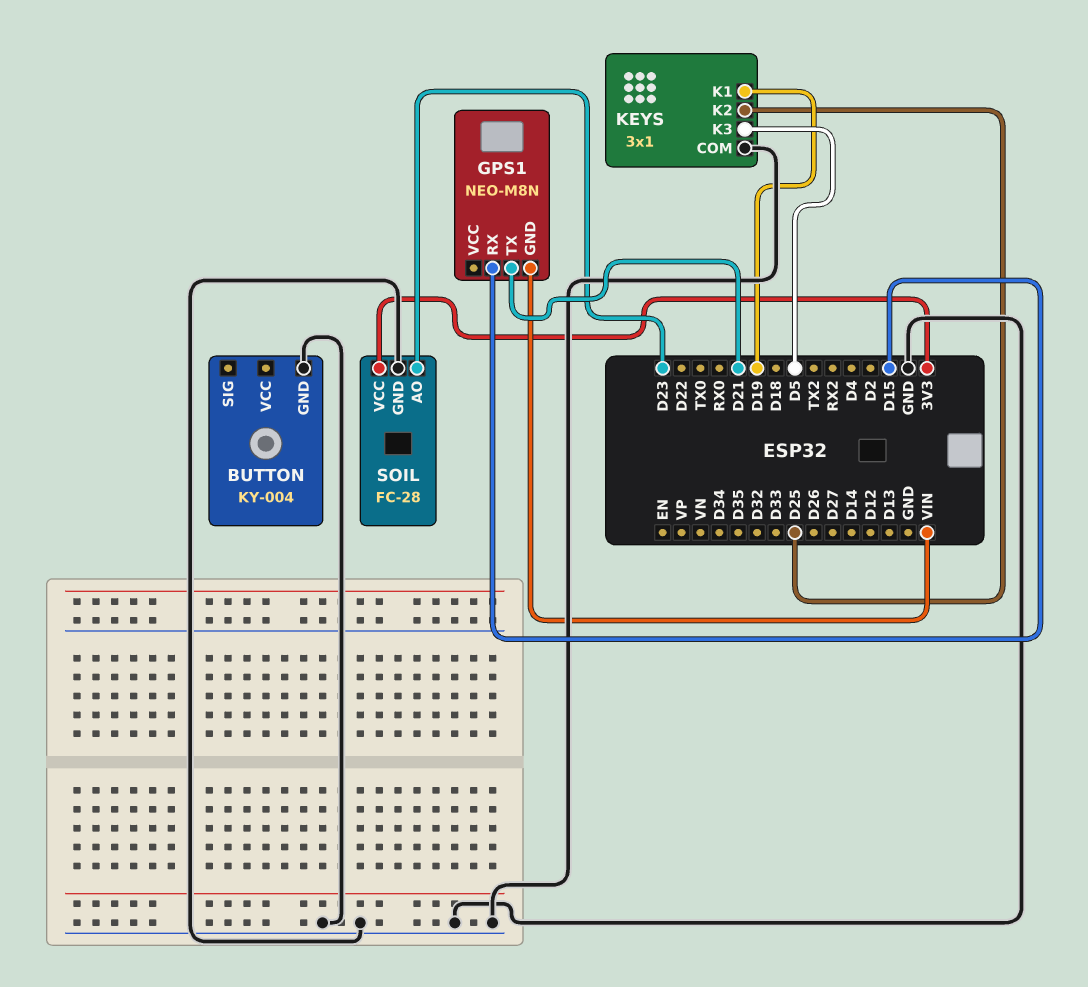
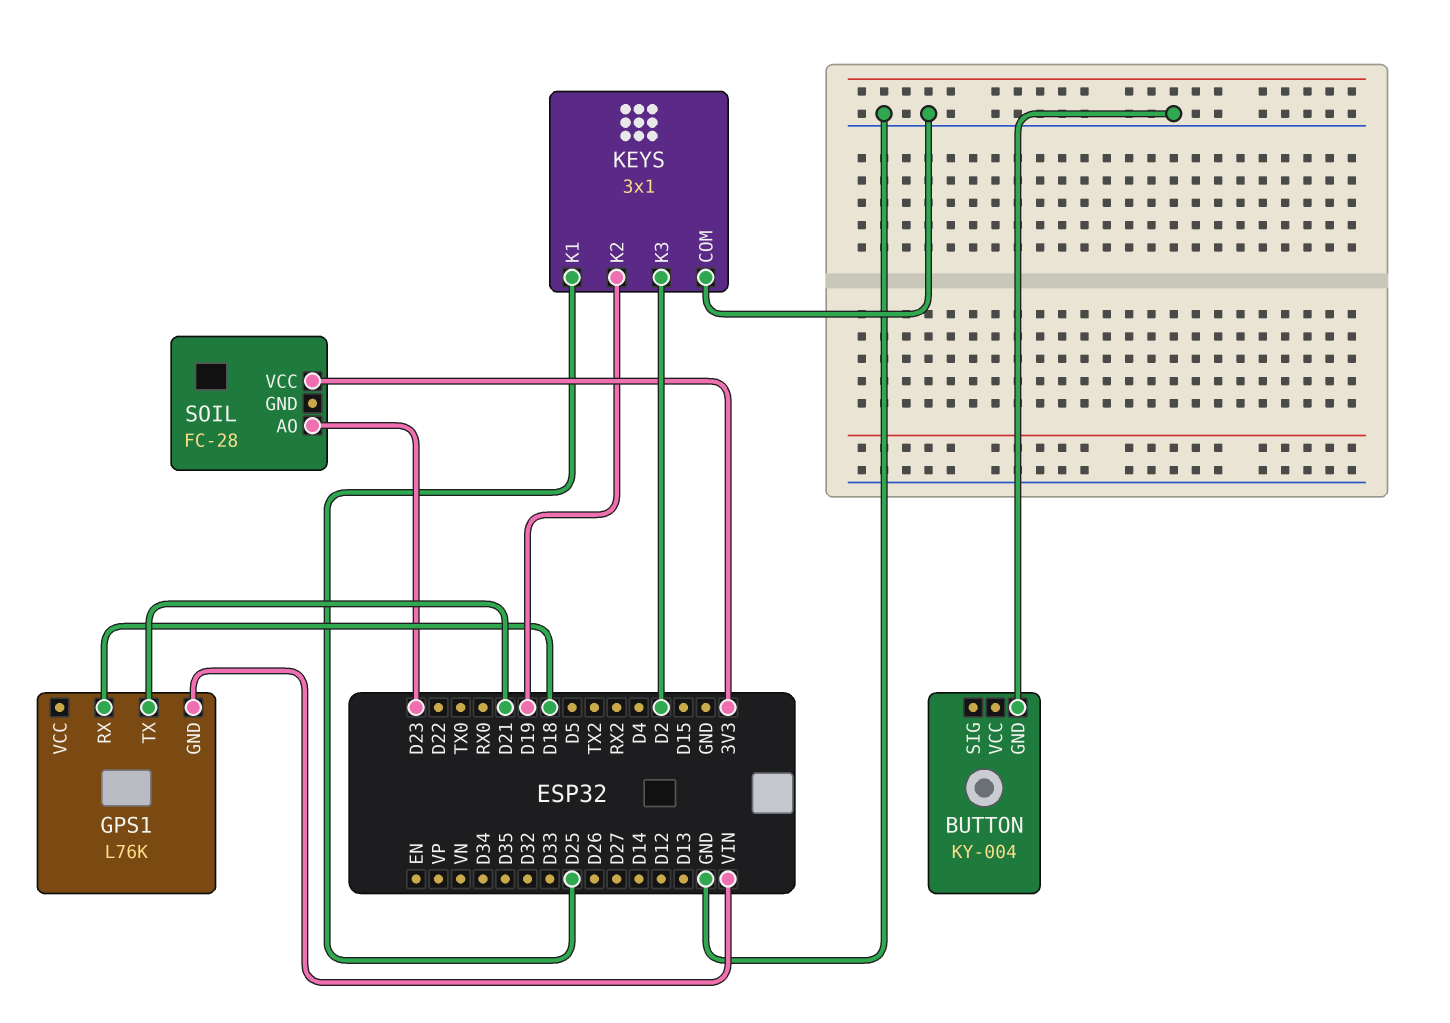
GPS1: NEO-M8N -> L76K
GPS1 pin RX: D15 -> D18
KEYS pin K1: D19 -> D25
KEYS pin K2: D25 -> D19
KEYS pin K3: D5 -> D2
SOIL pin GND: GND -> none

